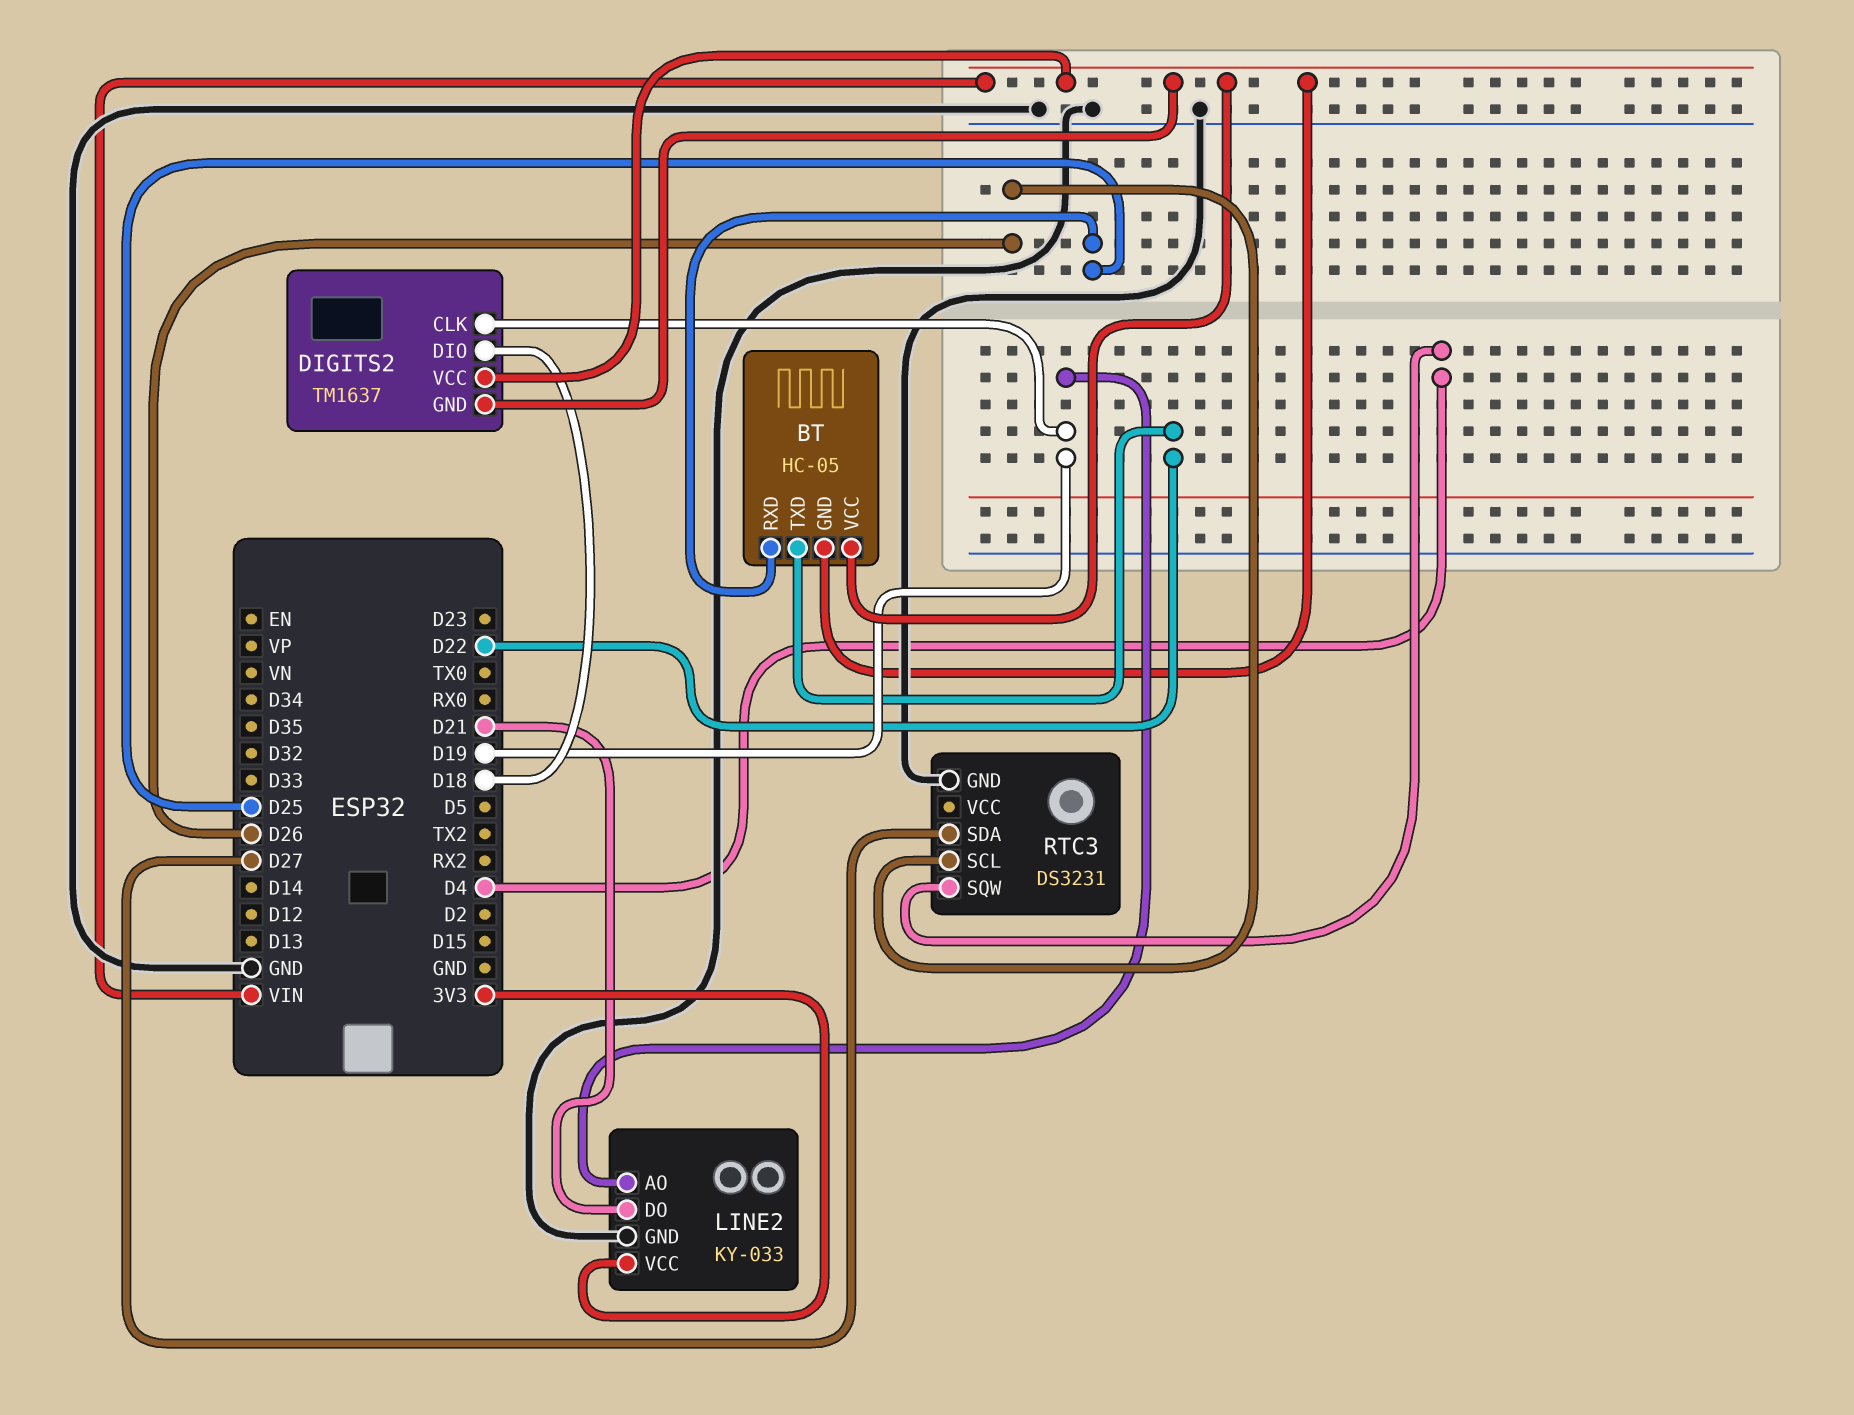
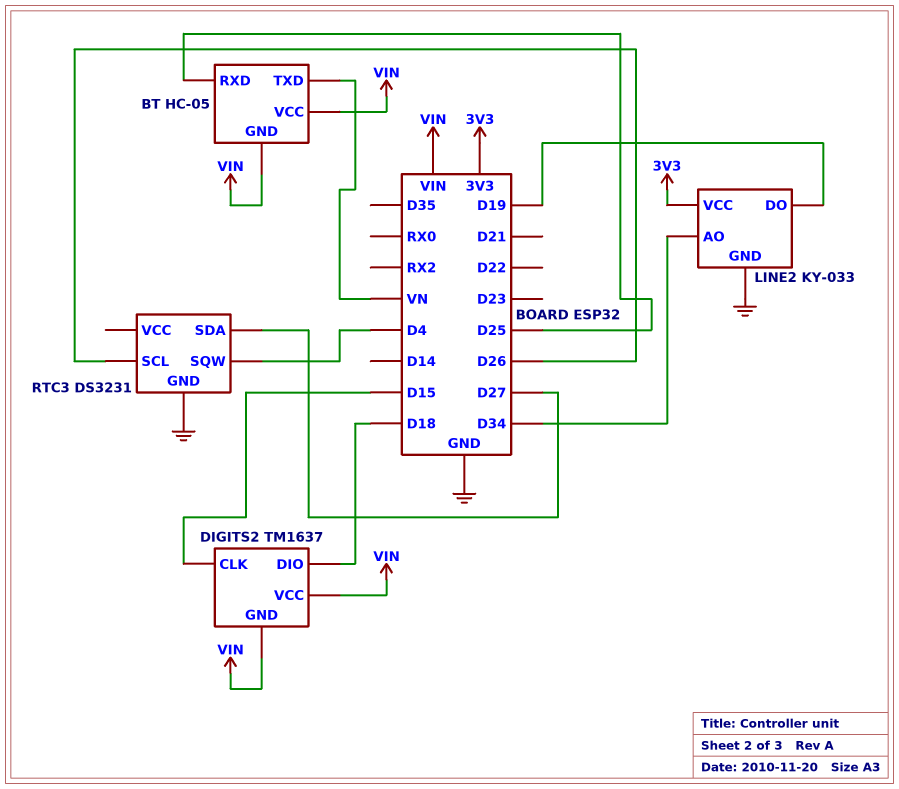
BT pin TXD: D22 -> VN
DIGITS2 pin CLK: D19 -> D15
LINE2 pin AO: D19 -> D34
LINE2 pin DO: D21 -> D19

